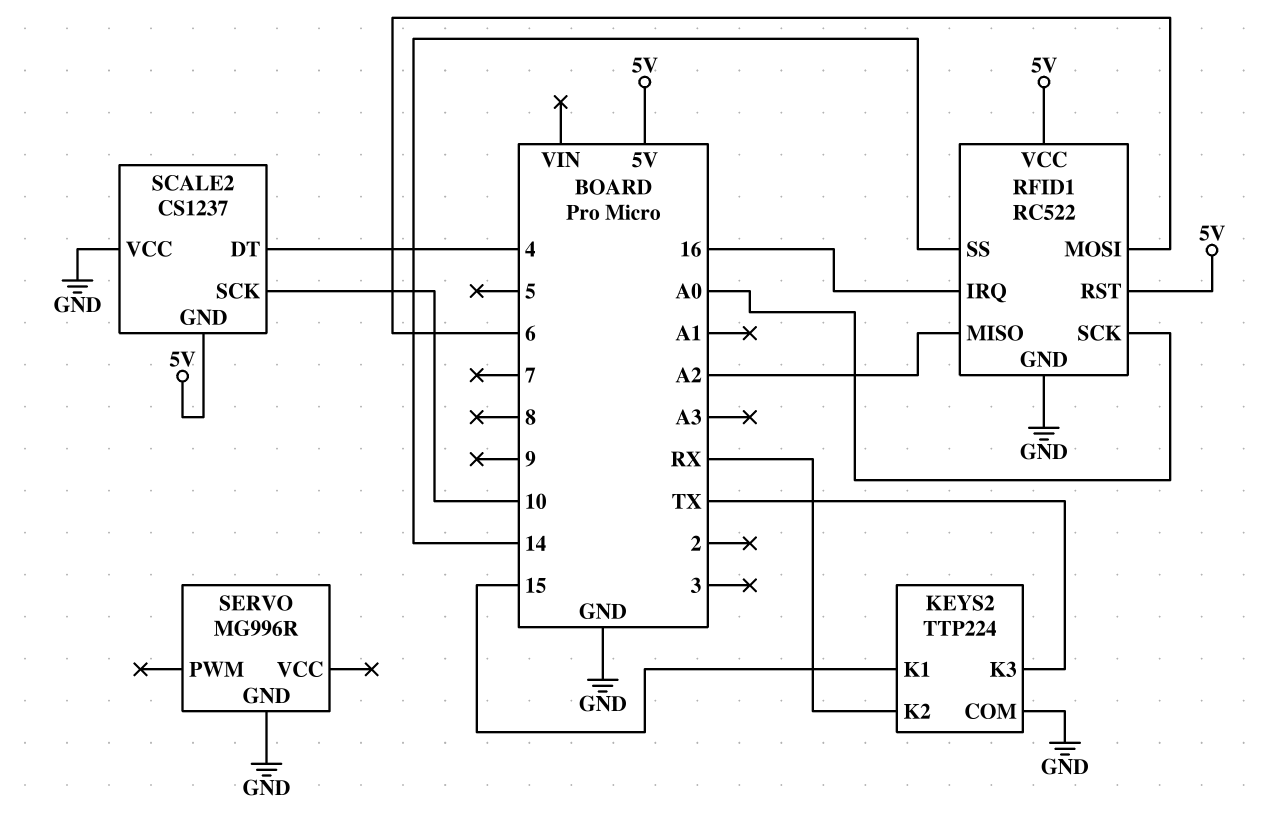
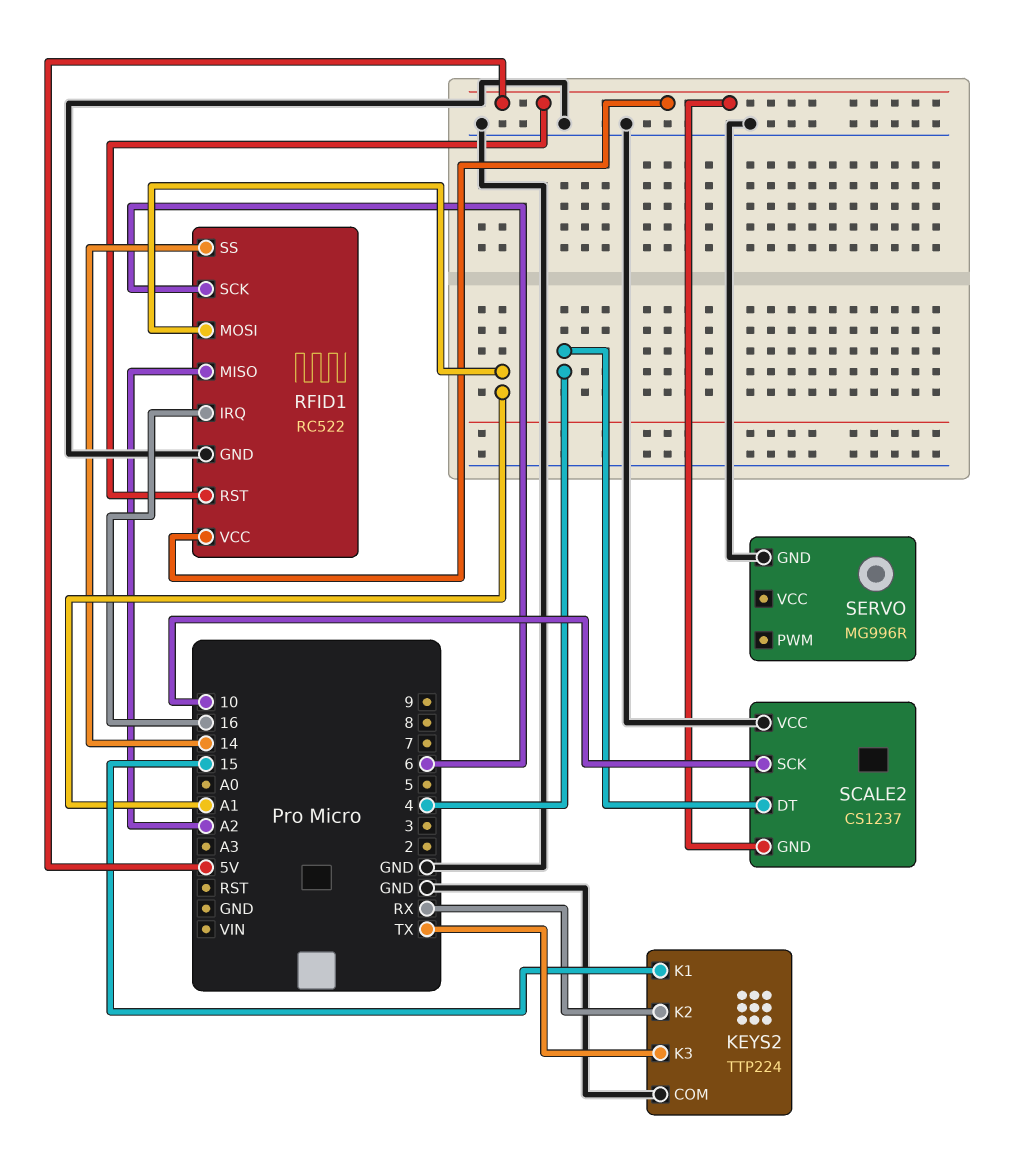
RFID1 pin MOSI: 6 -> A1
RFID1 pin SCK: A0 -> 6

